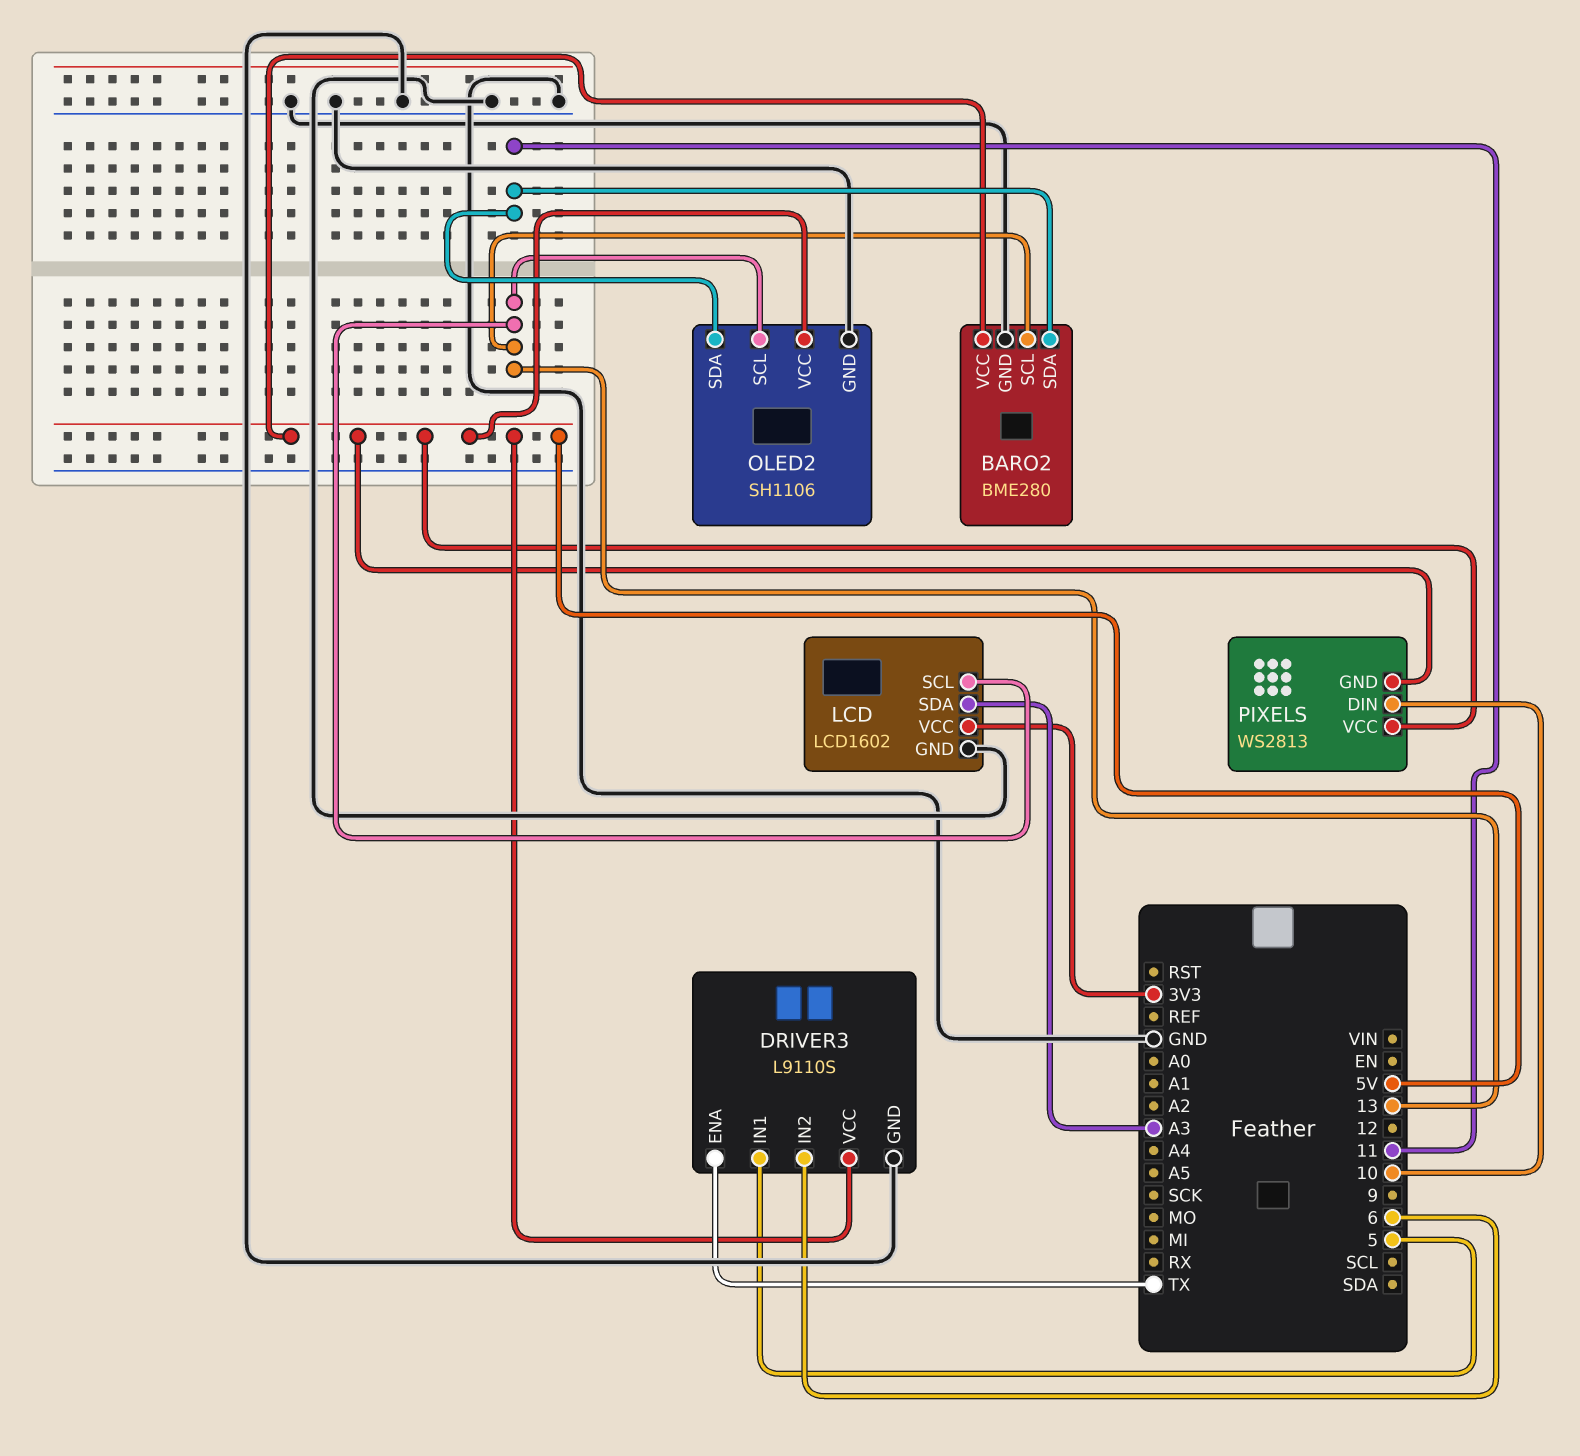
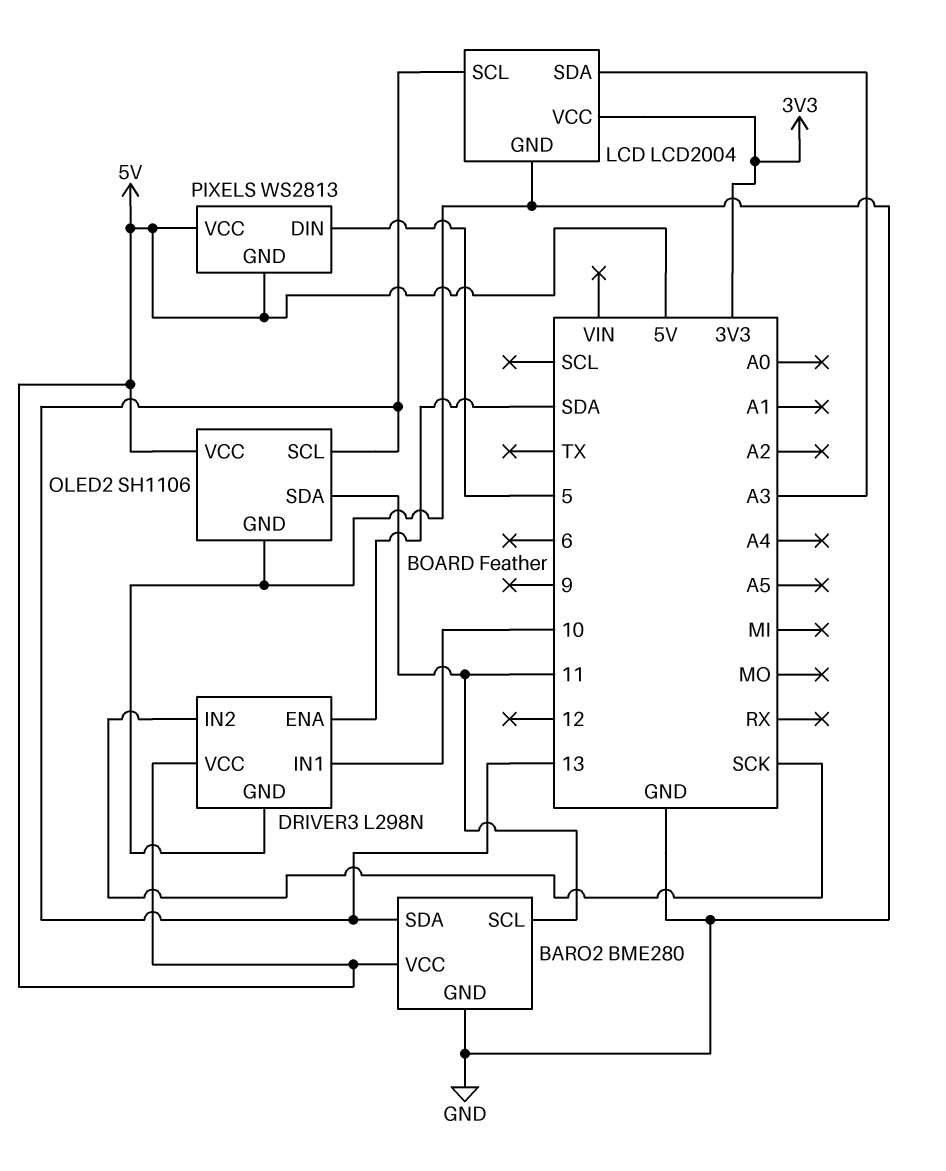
BARO2 pin SCL: 13 -> 11
BARO2 pin SDA: 11 -> 13
DRIVER3: L9110S -> L298N
DRIVER3 pin ENA: TX -> SDA
DRIVER3 pin IN1: 5 -> 10
DRIVER3 pin IN2: 6 -> SCK
LCD: LCD1602 -> LCD2004
PIXELS pin DIN: 10 -> 5

